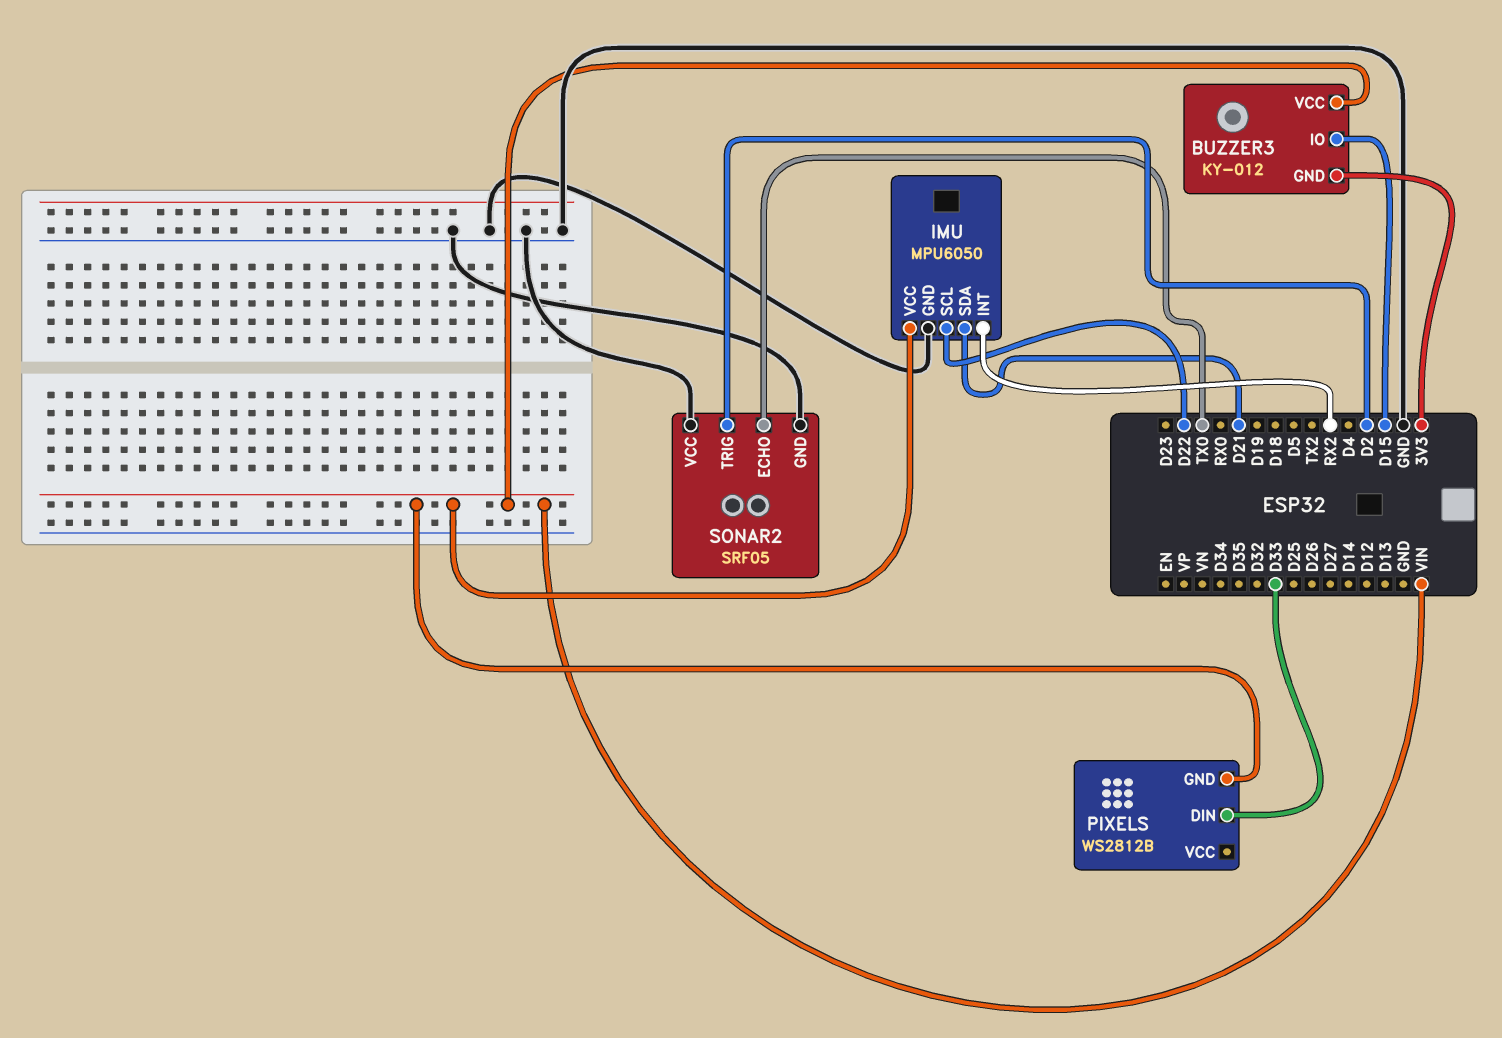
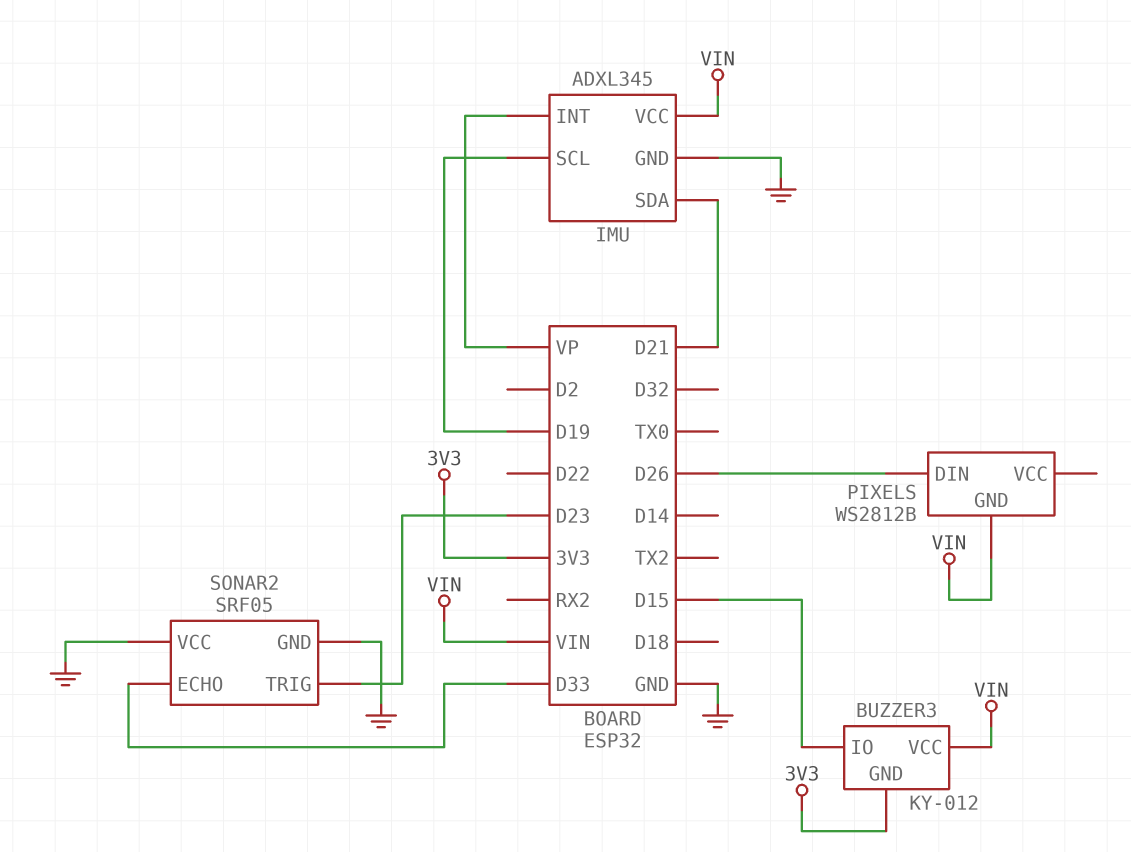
IMU: MPU6050 -> ADXL345
IMU pin INT: RX2 -> VP
IMU pin SCL: D22 -> D19
PIXELS pin DIN: D33 -> D26
SONAR2 pin ECHO: TX0 -> D33
SONAR2 pin TRIG: D2 -> D23

